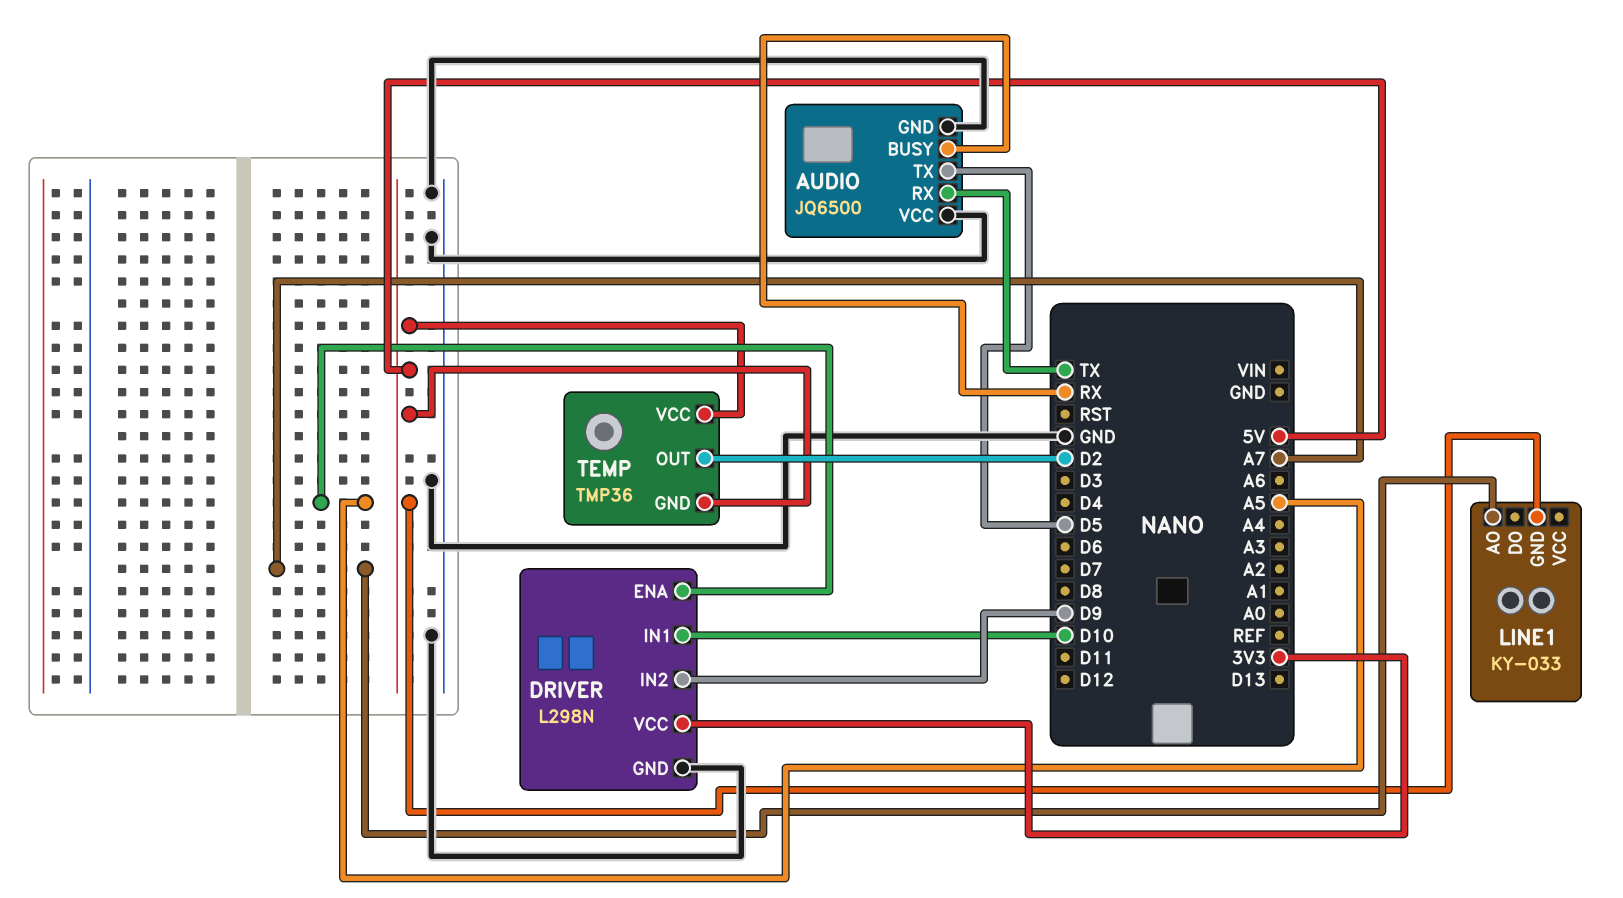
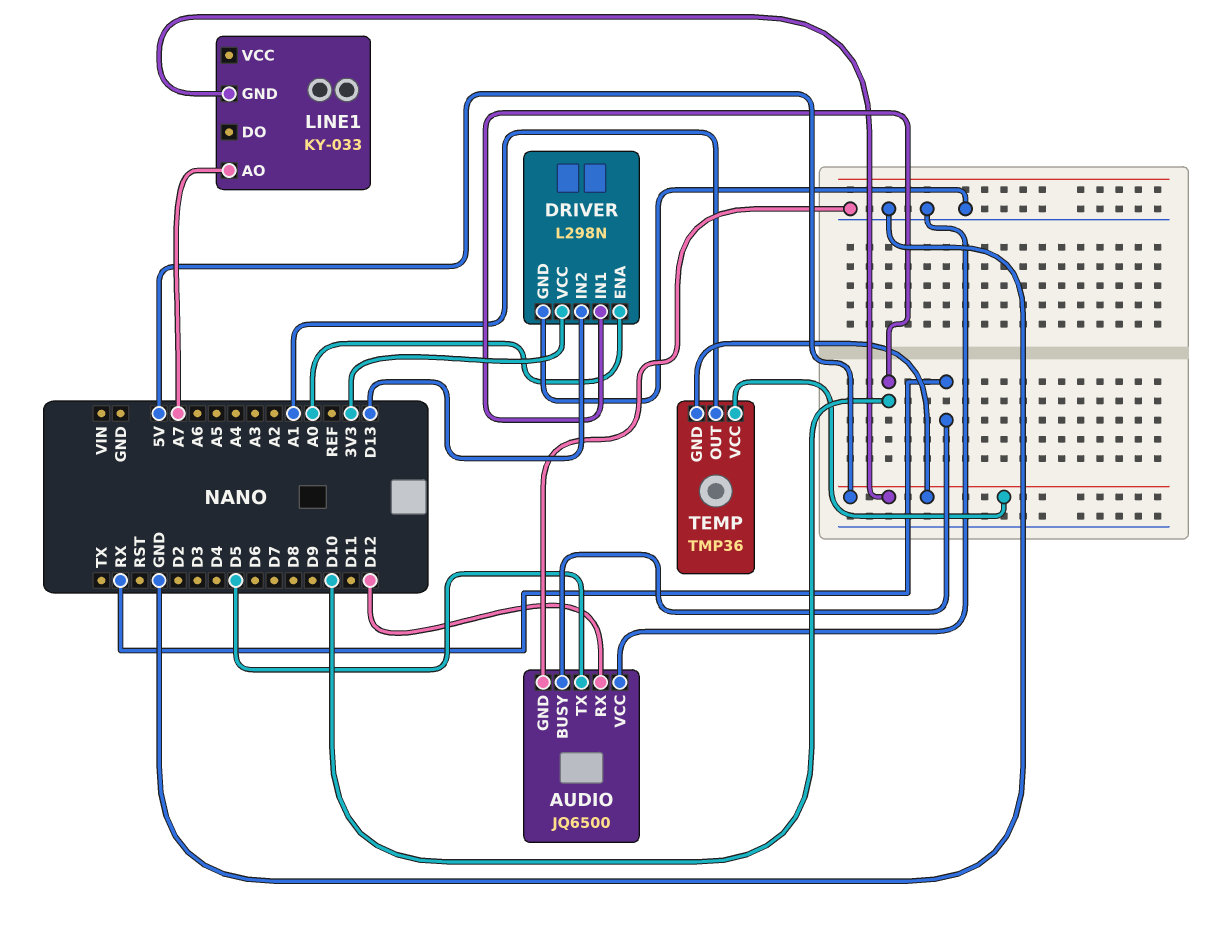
AUDIO pin RX: TX -> D12
DRIVER pin ENA: A5 -> A0
DRIVER pin IN2: D9 -> D13
TEMP pin OUT: D2 -> A1

